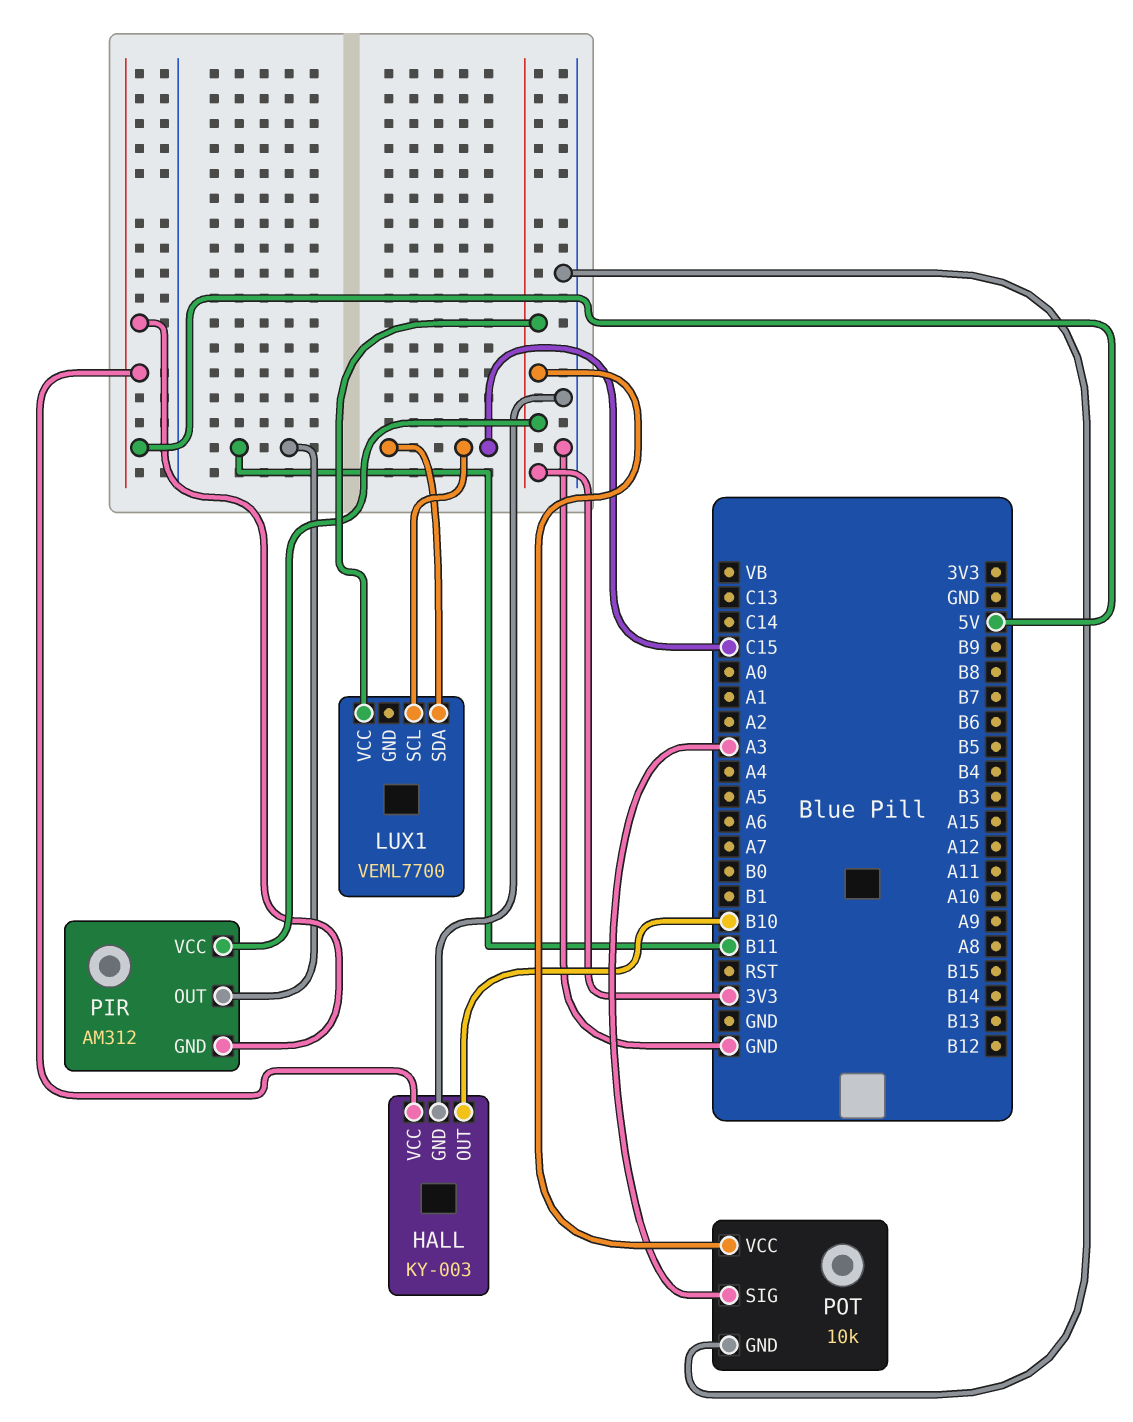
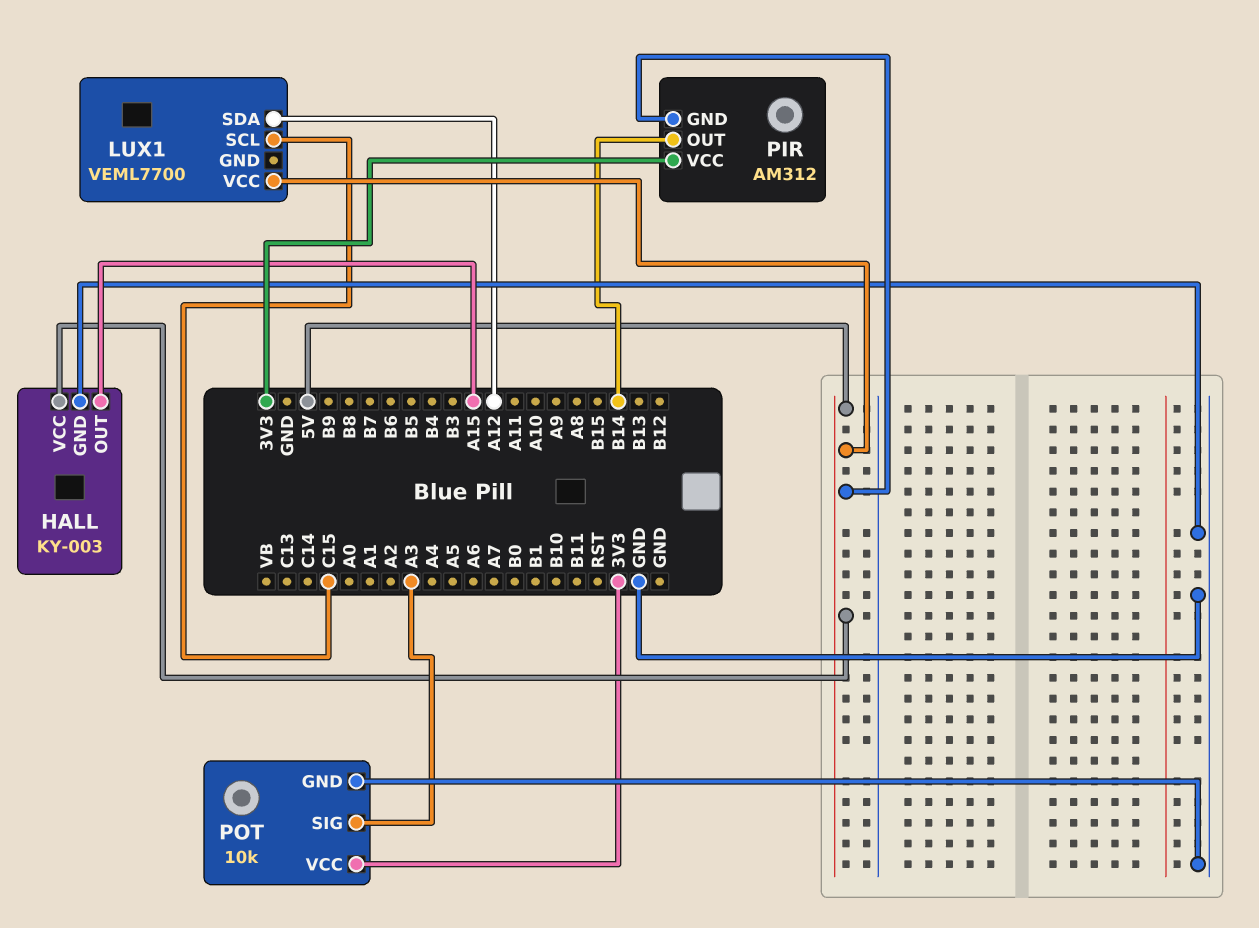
HALL pin OUT: B10 -> A15
LUX1 pin SDA: C15 -> A12
LUX1 pin VCC: 3V3 -> 5V
PIR pin OUT: B11 -> B14

